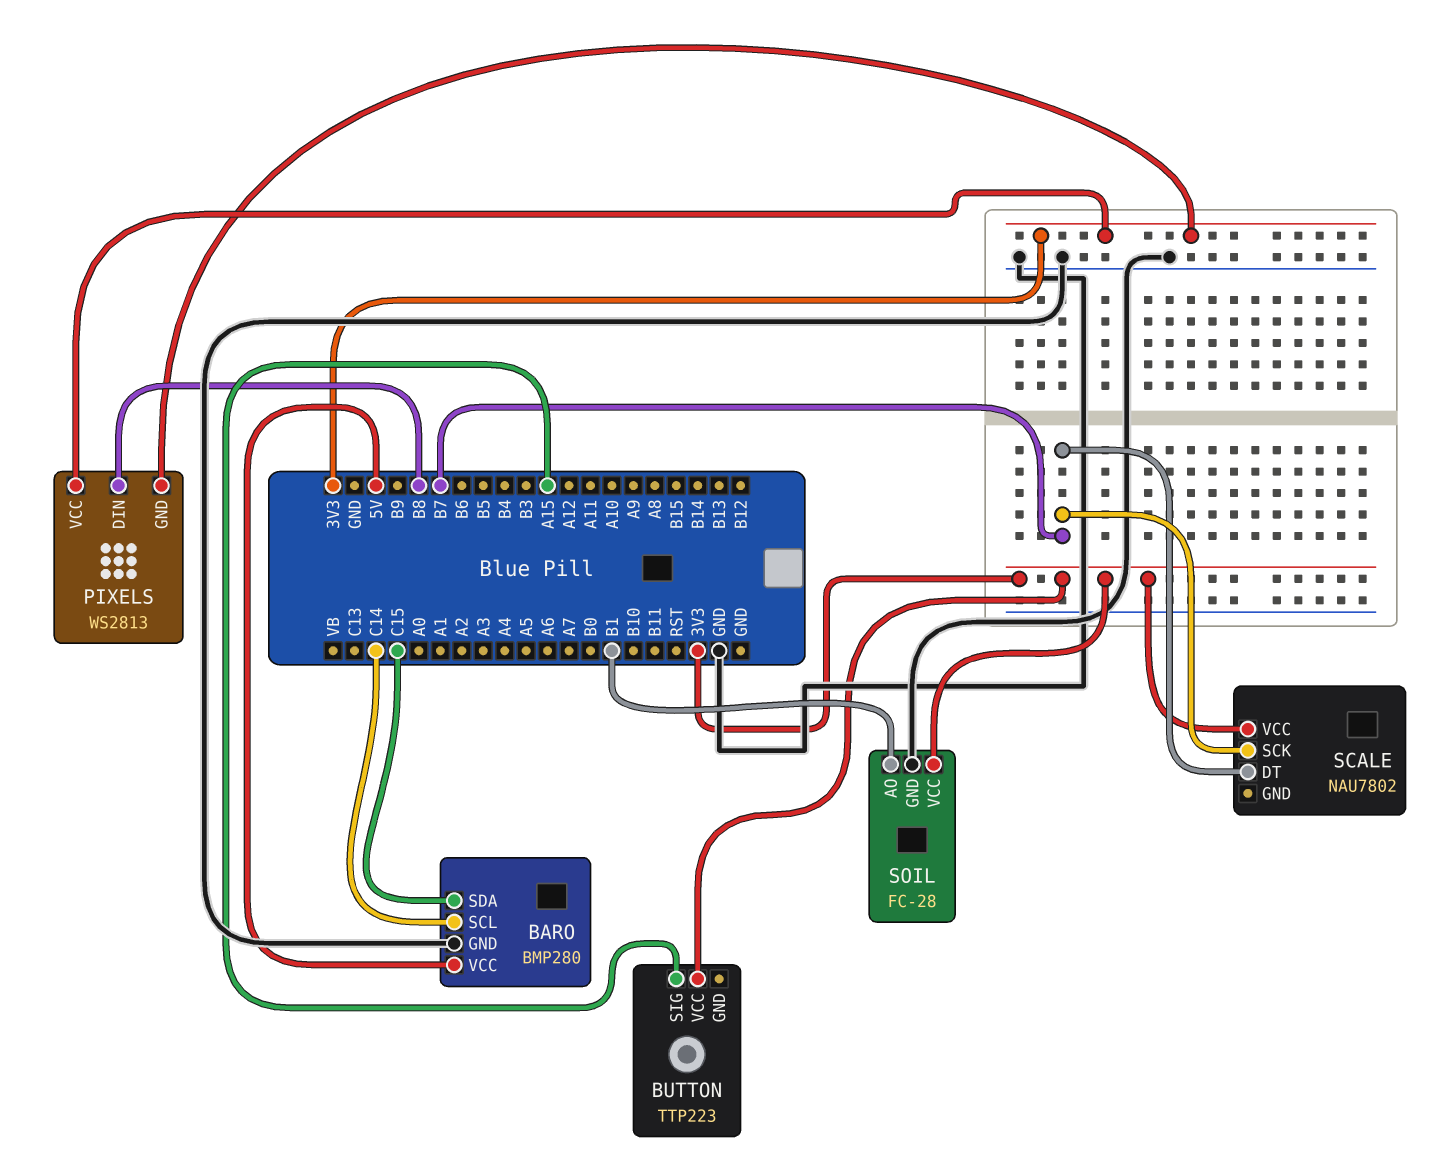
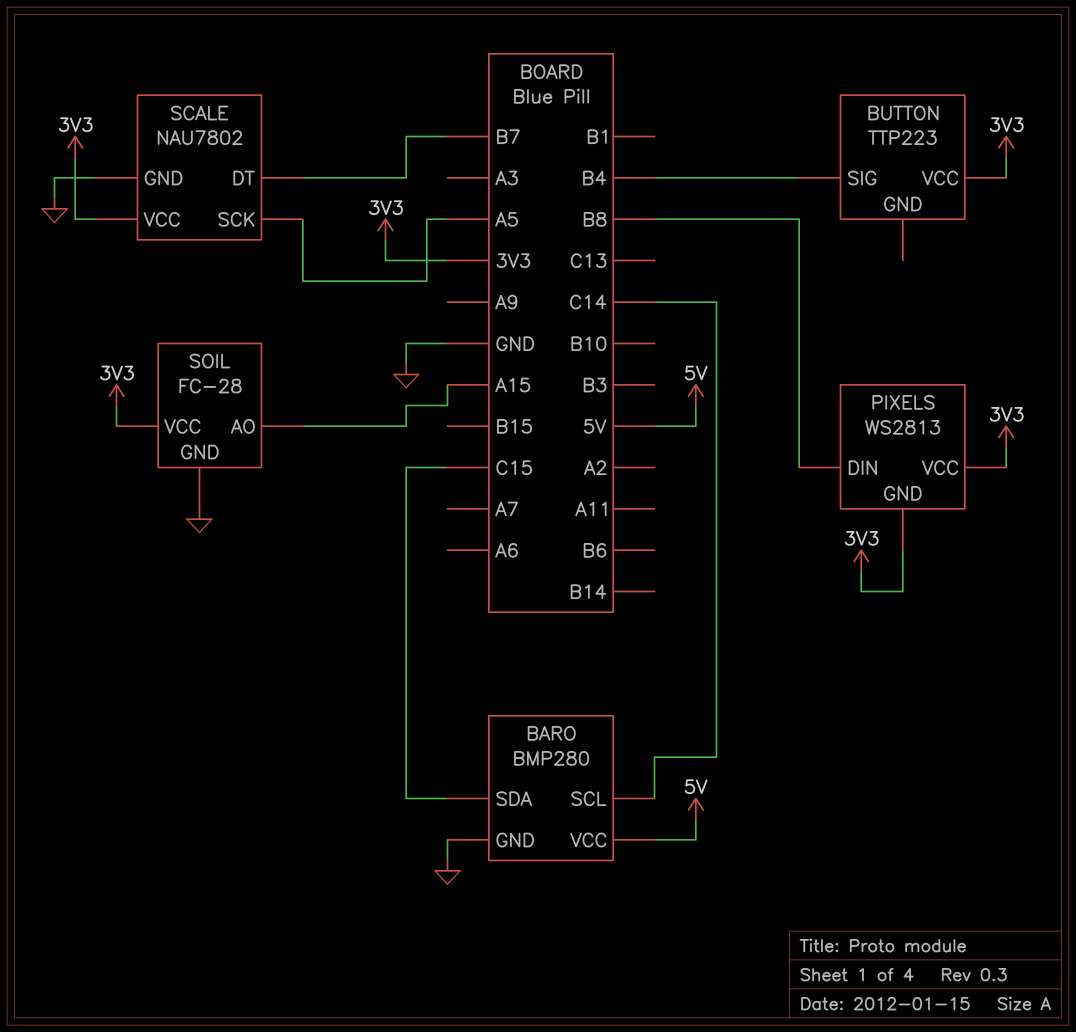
BUTTON pin SIG: A15 -> B4
SCALE pin GND: none -> GND
SCALE pin SCK: B7 -> A5
SOIL pin AO: B1 -> A15

